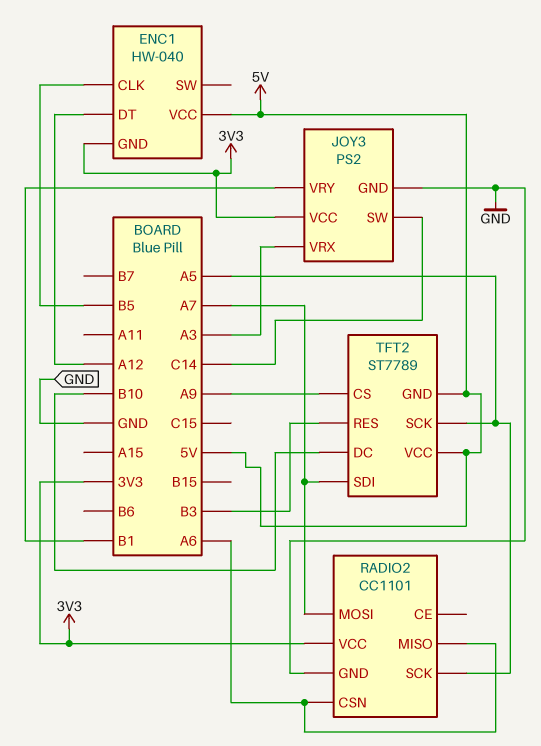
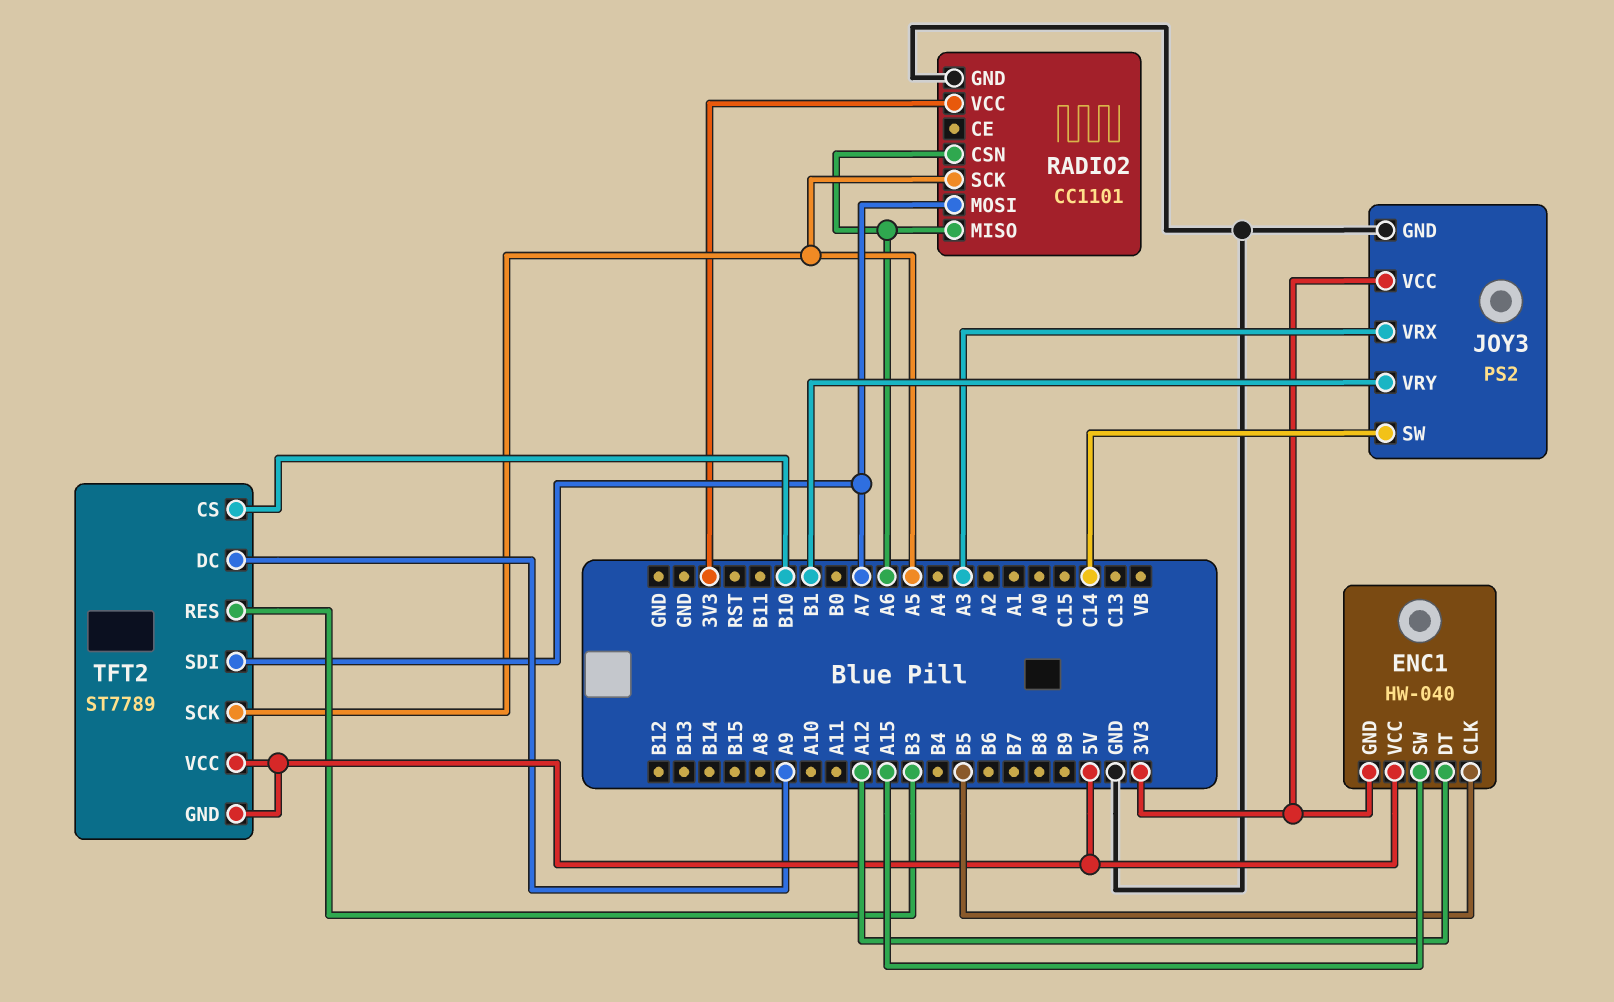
ENC1 pin SW: none -> A15
TFT2 pin CS: A9 -> B10
TFT2 pin DC: B10 -> A9

